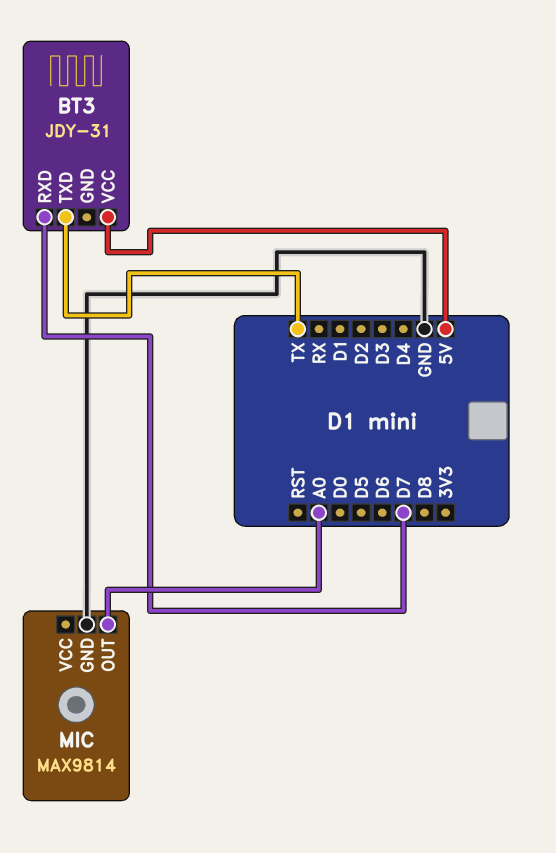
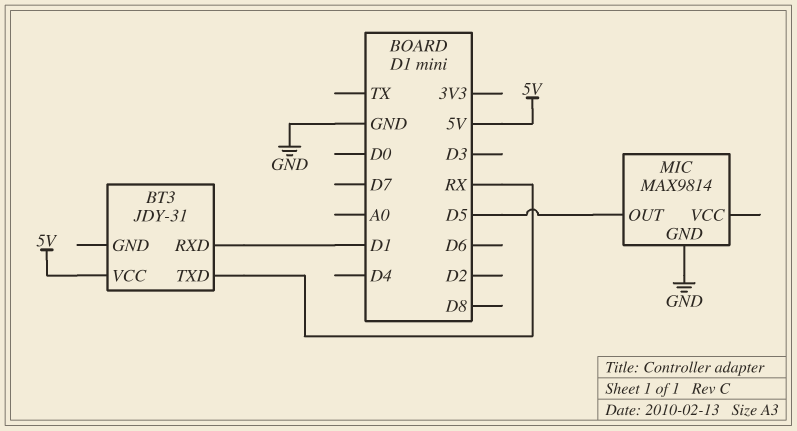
BT3 pin RXD: D7 -> D1
BT3 pin TXD: TX -> RX
MIC pin OUT: A0 -> D5

